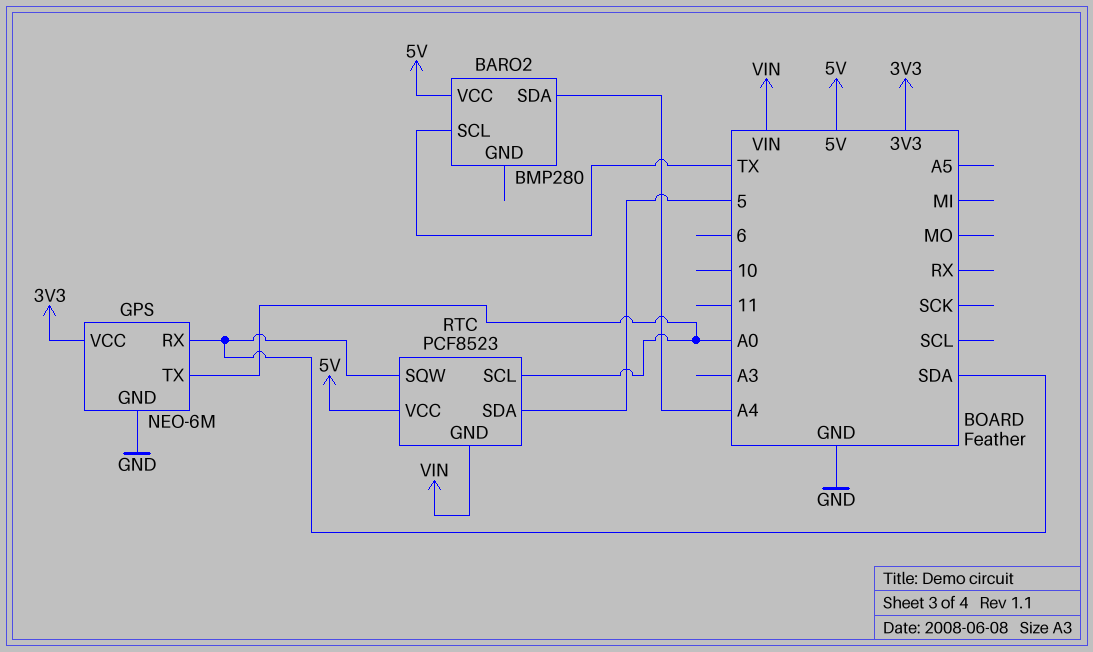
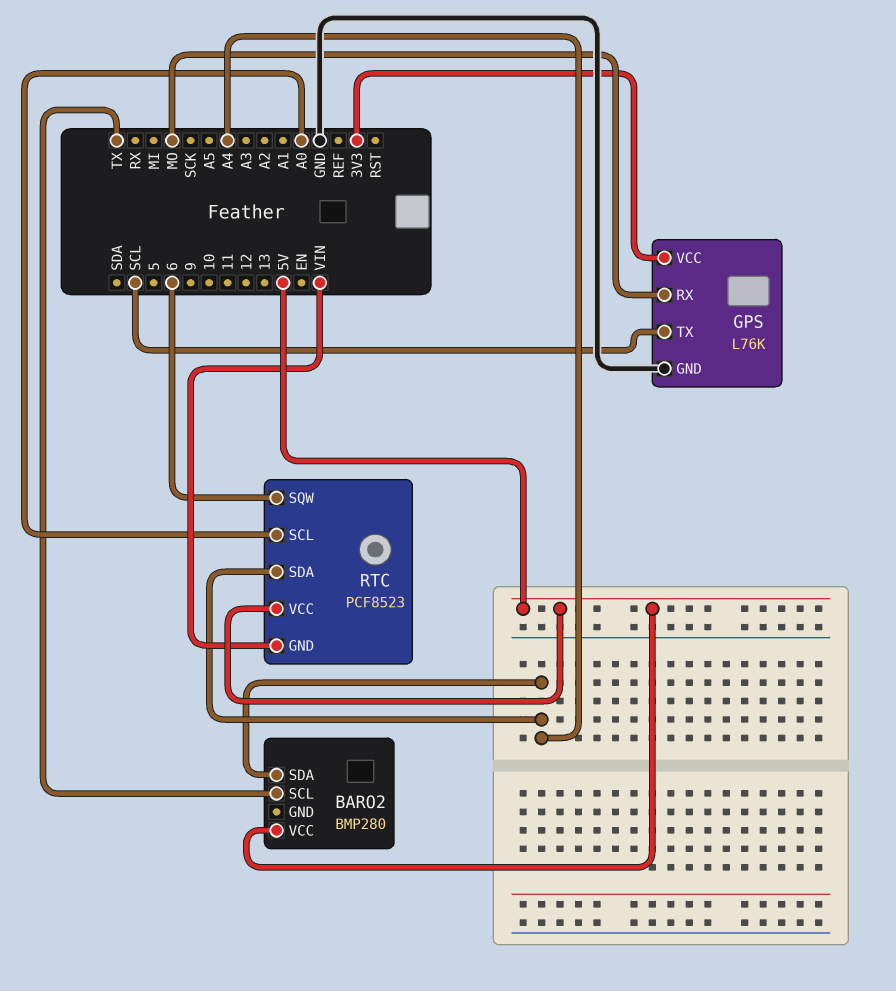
GPS: NEO-6M -> L76K
GPS pin RX: SDA -> MO
GPS pin TX: A0 -> SCL
RTC pin SDA: 5 -> A4
RTC pin SQW: SDA -> 6

